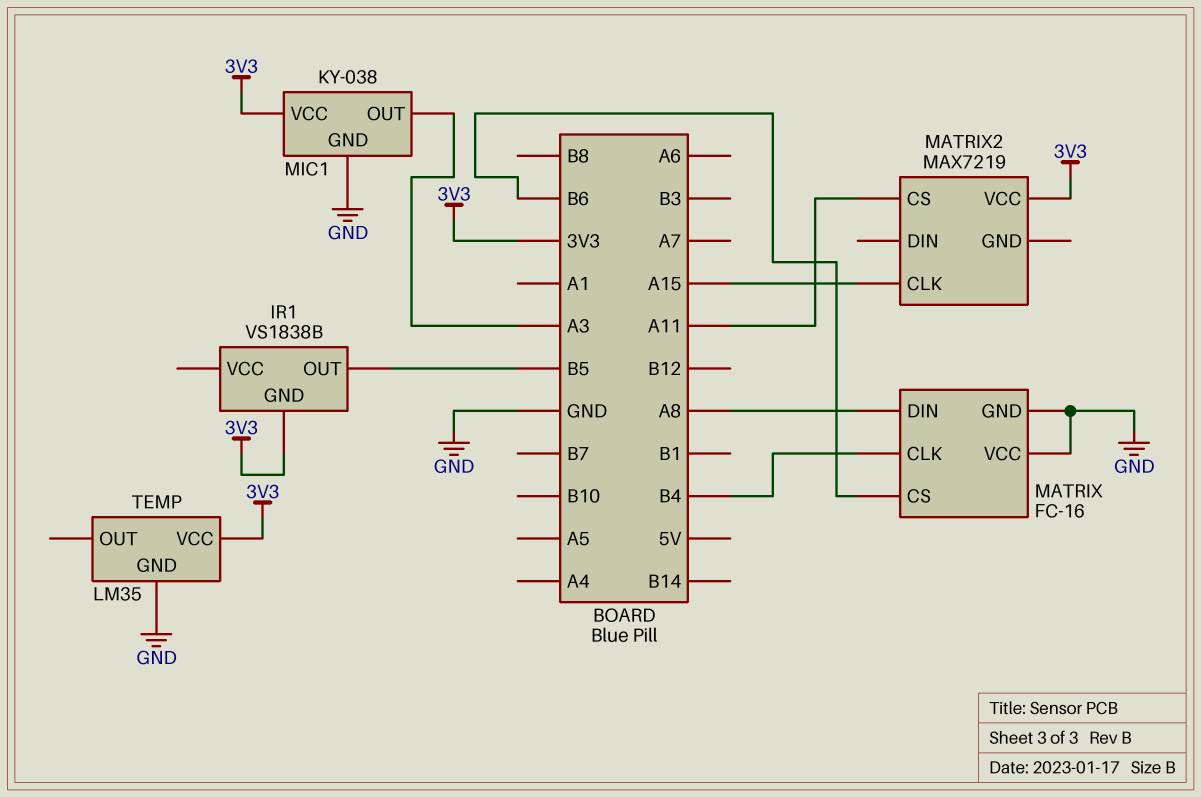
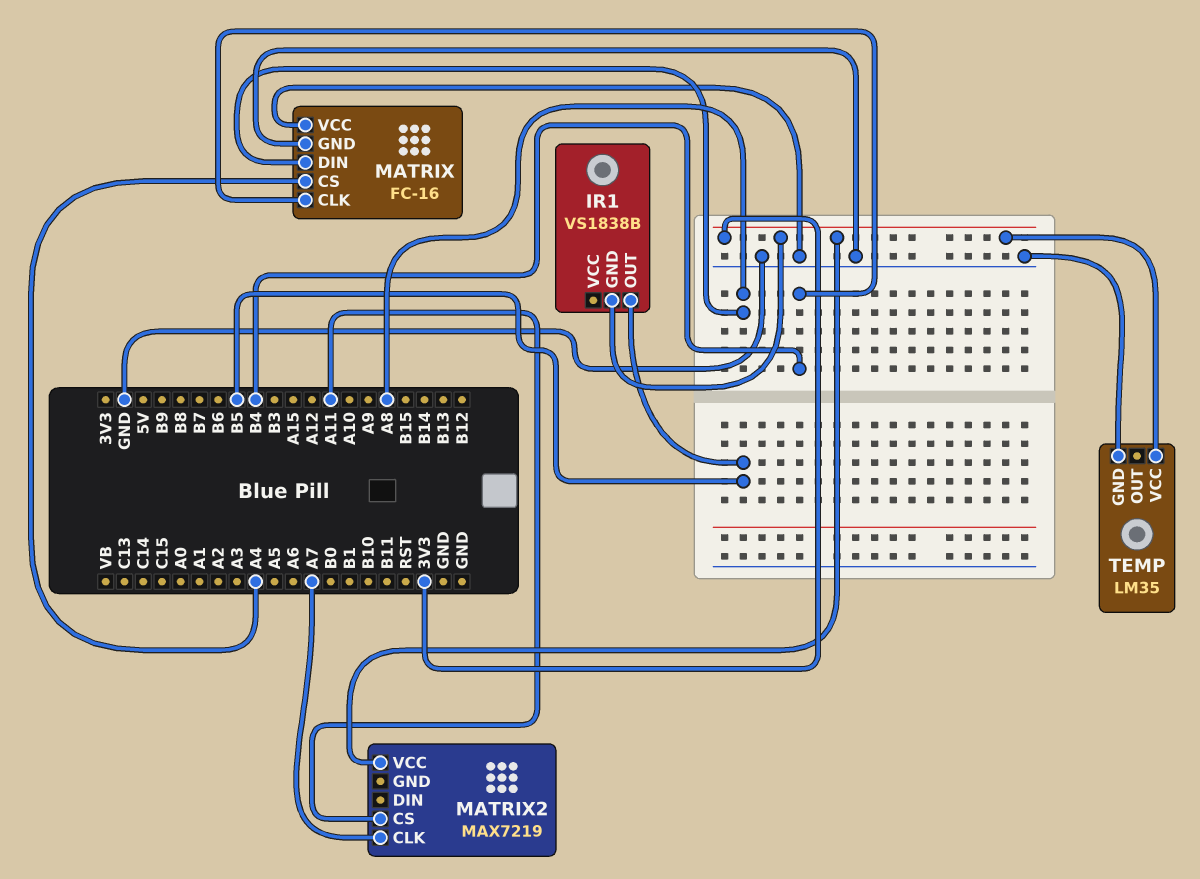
MATRIX pin CS: B6 -> A4
MATRIX2 pin CLK: A15 -> A7
MIC1: KY-038 -> none
MIC1 pin GND: GND -> none
MIC1 pin OUT: A3 -> none
MIC1 pin VCC: 3V3 -> none

